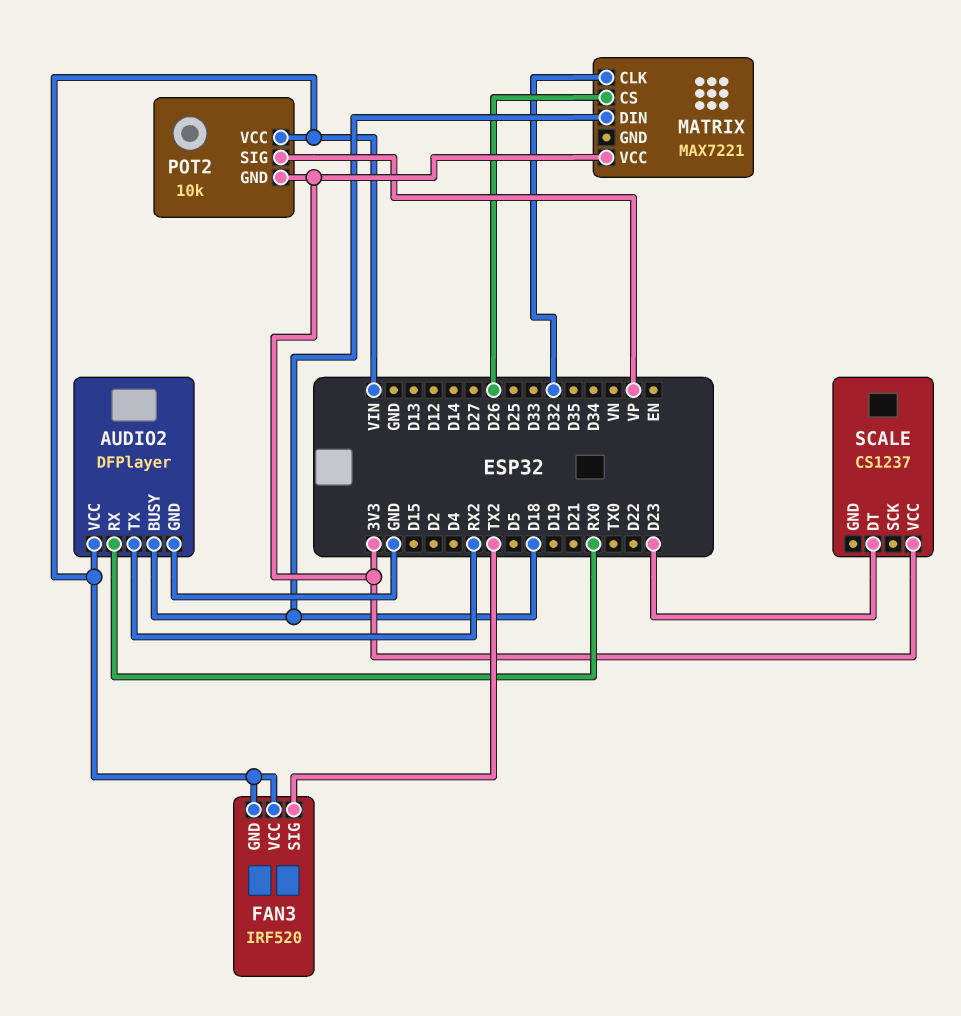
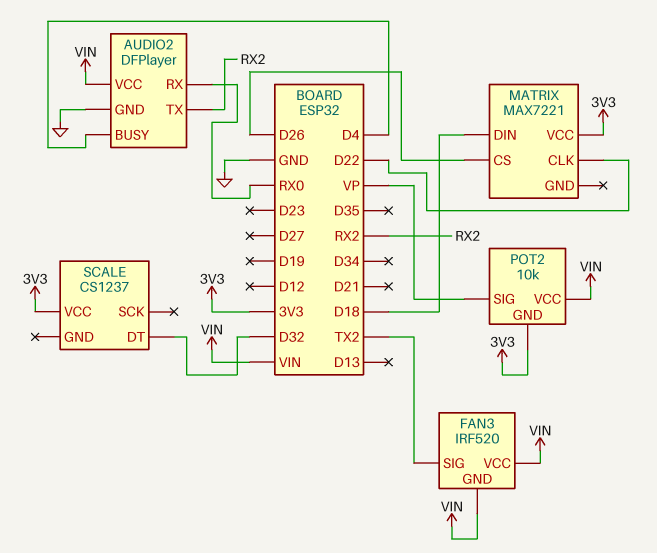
AUDIO2 pin BUSY: D18 -> D4
MATRIX pin CLK: D32 -> D22
SCALE pin DT: D23 -> D32

